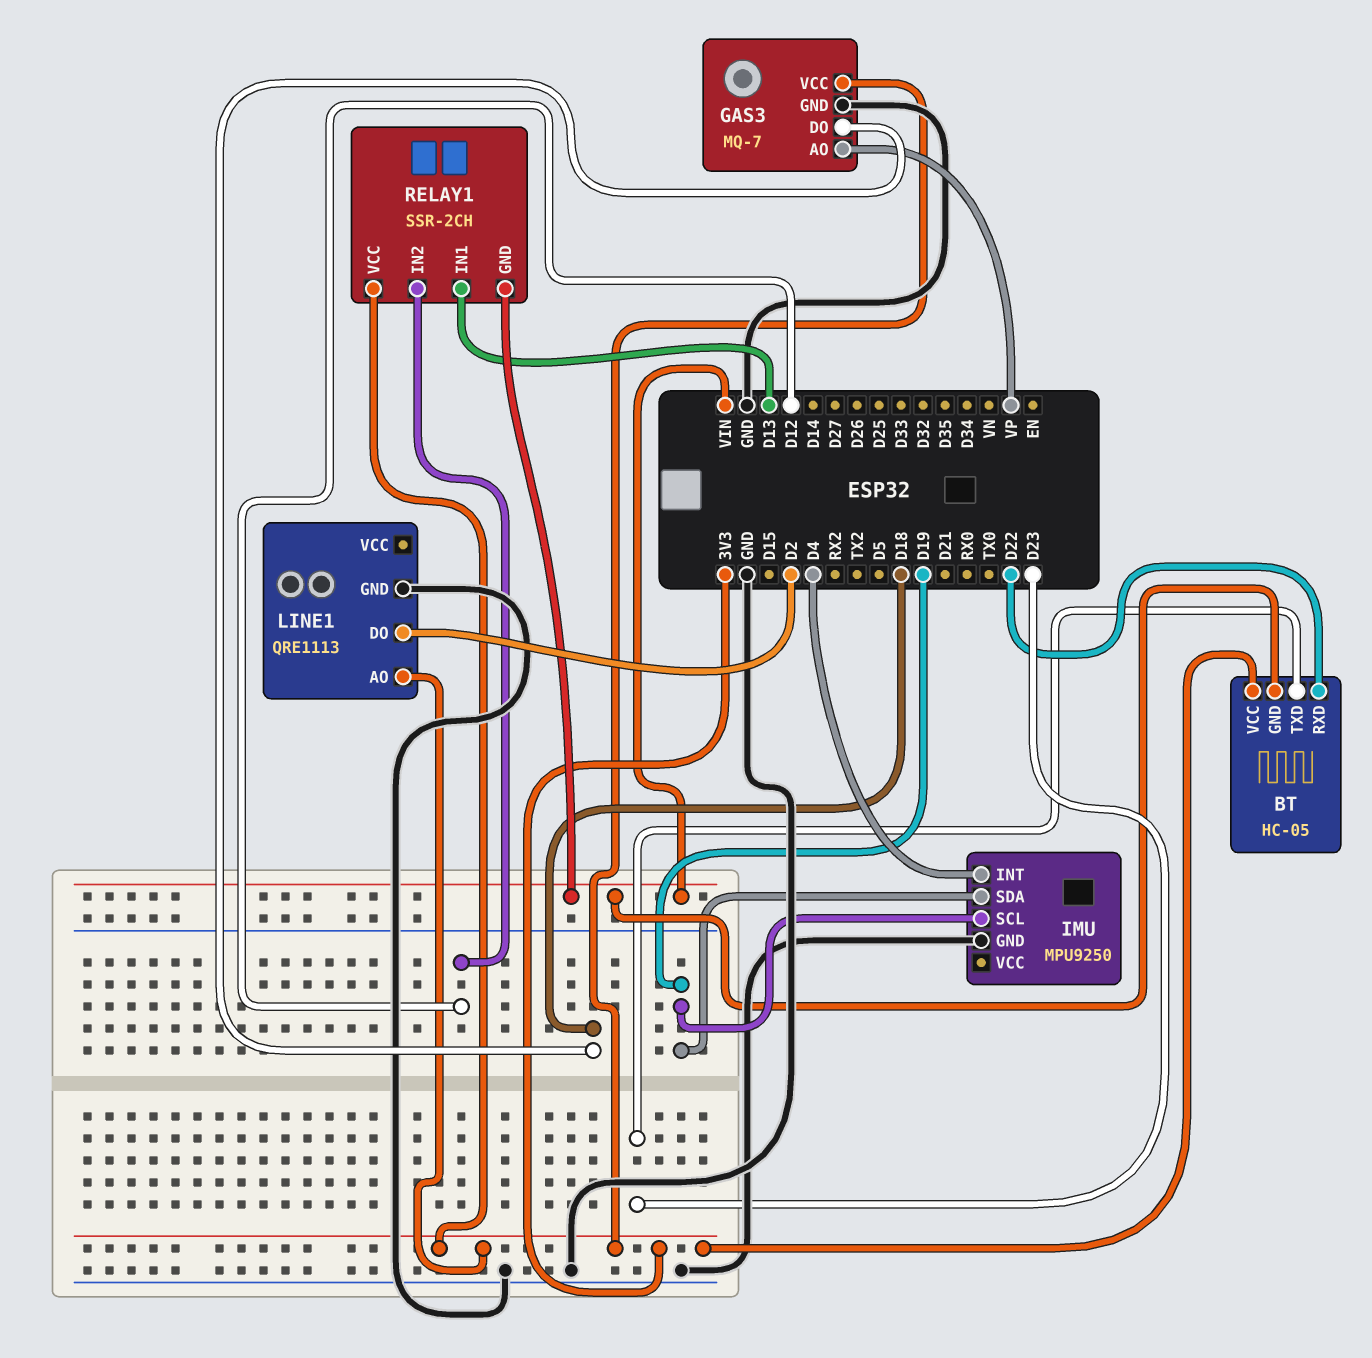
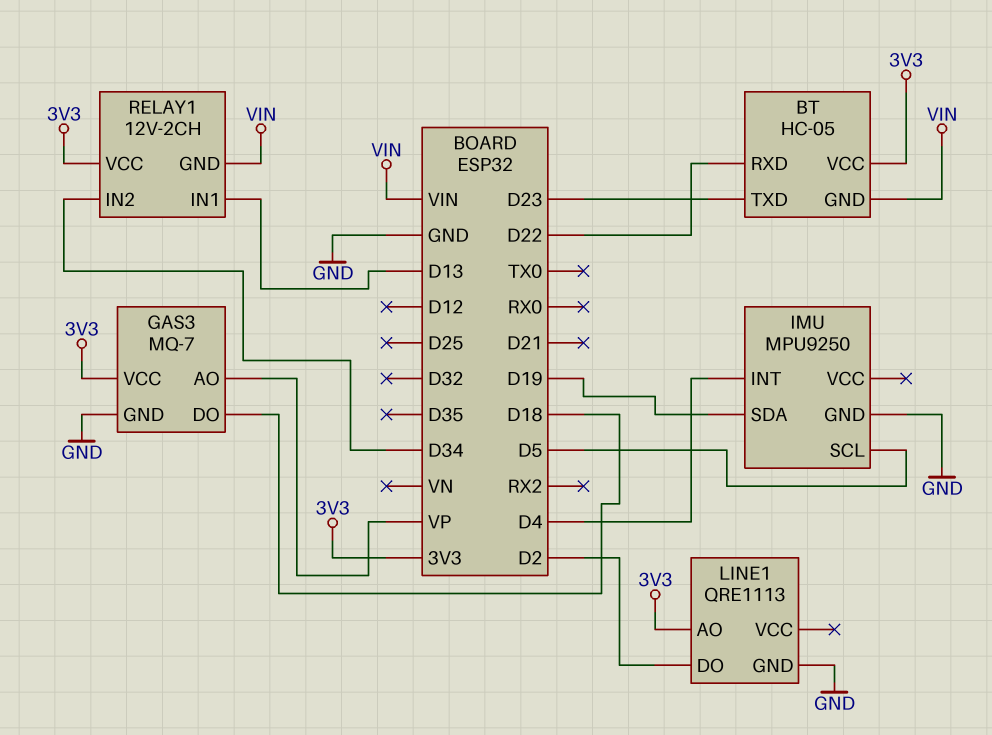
IMU pin SCL: D19 -> D5
RELAY1: SSR-2CH -> 12V-2CH
RELAY1 pin IN2: D12 -> D34

